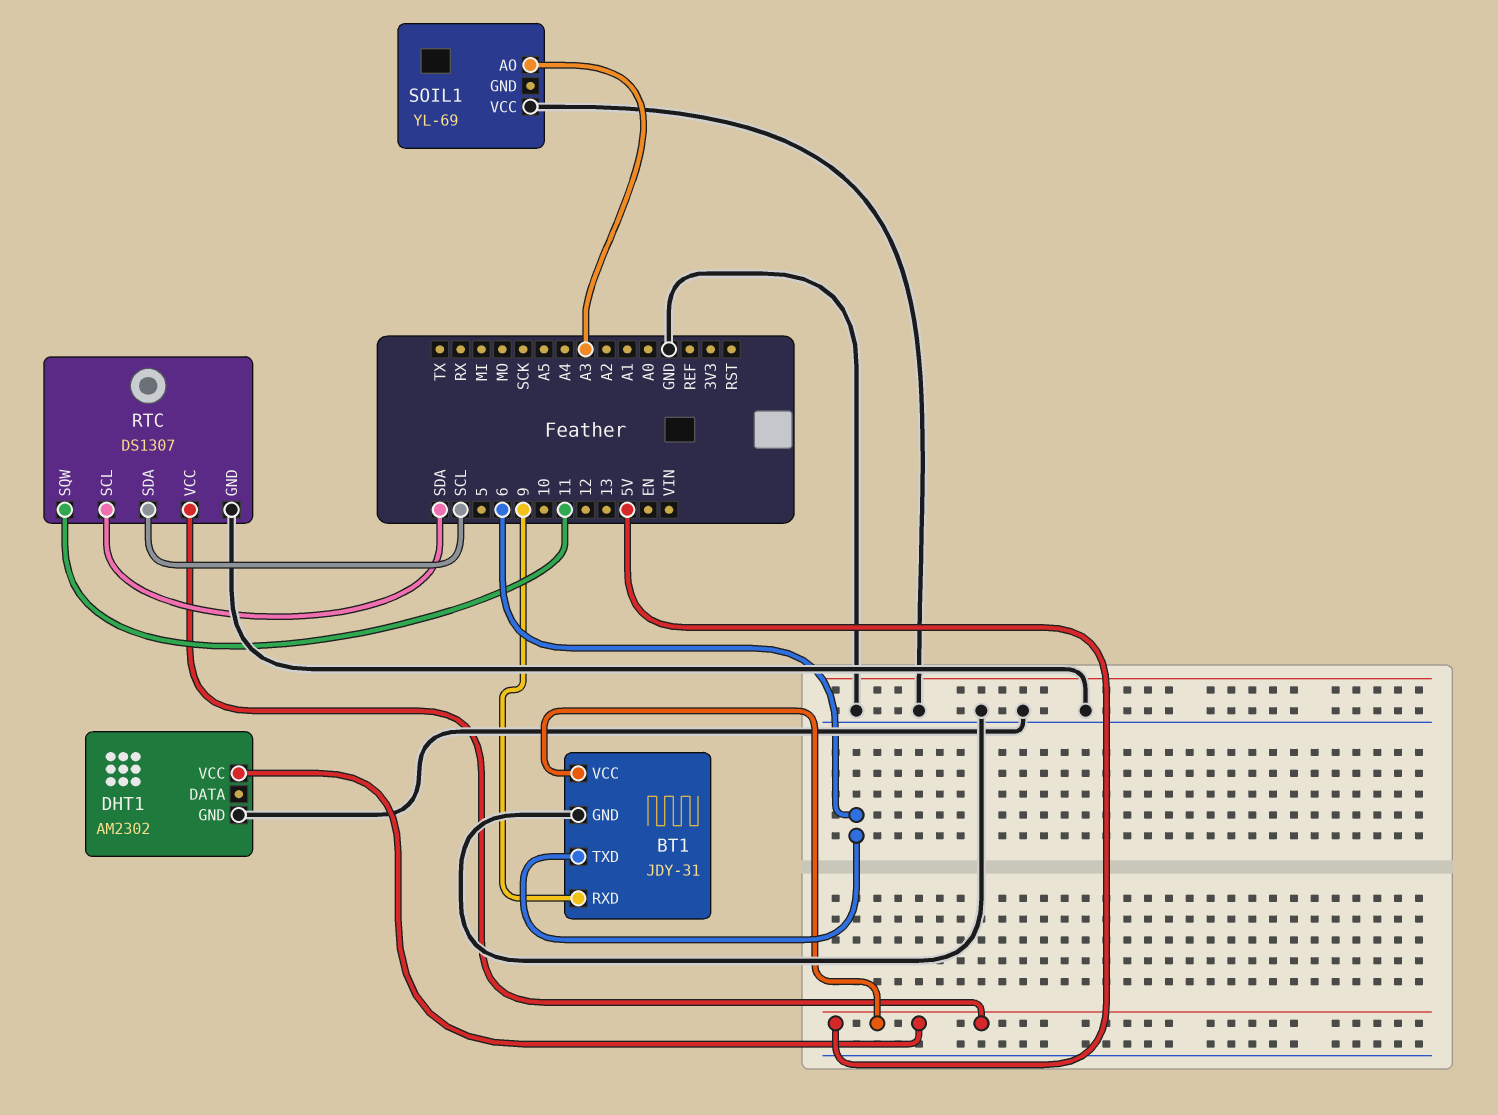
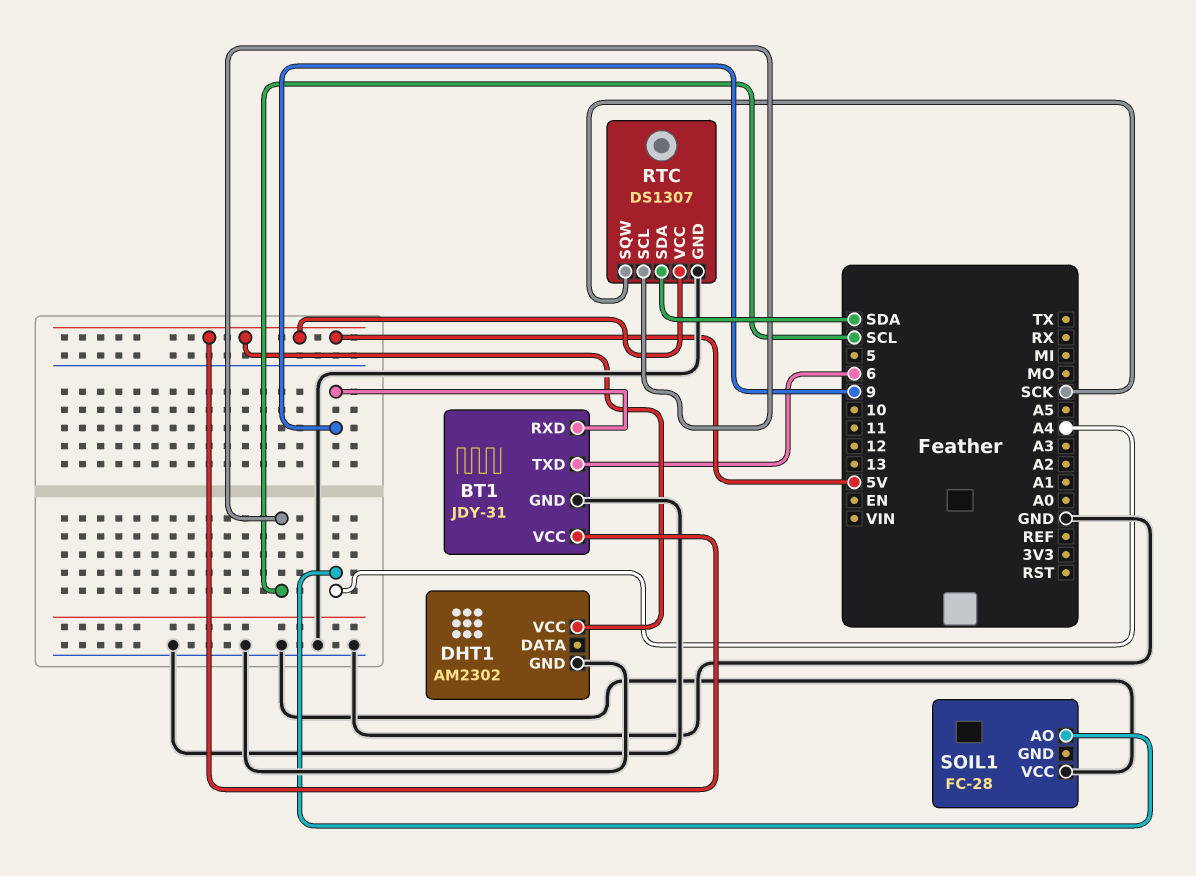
RTC pin SCL: SDA -> SCL
RTC pin SDA: SCL -> SDA
RTC pin SQW: 11 -> SCK
SOIL1: YL-69 -> FC-28
SOIL1 pin AO: A3 -> A4

